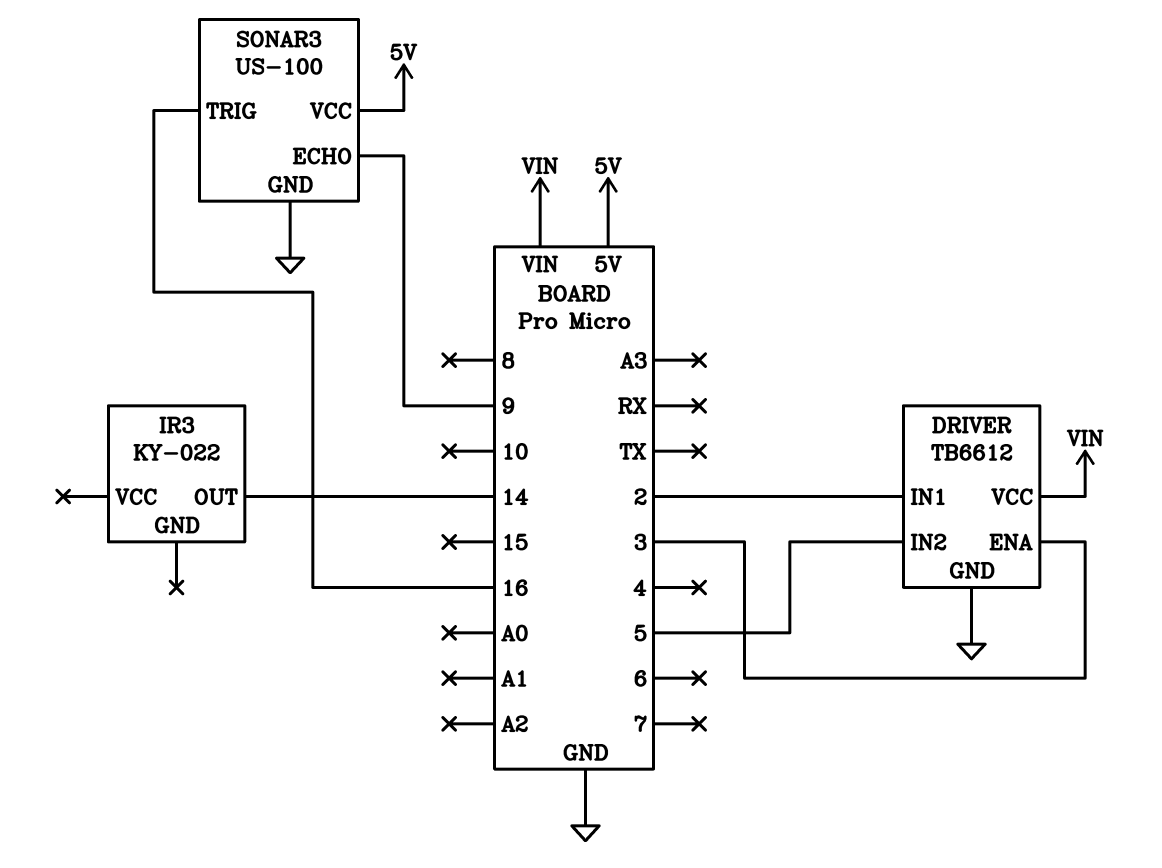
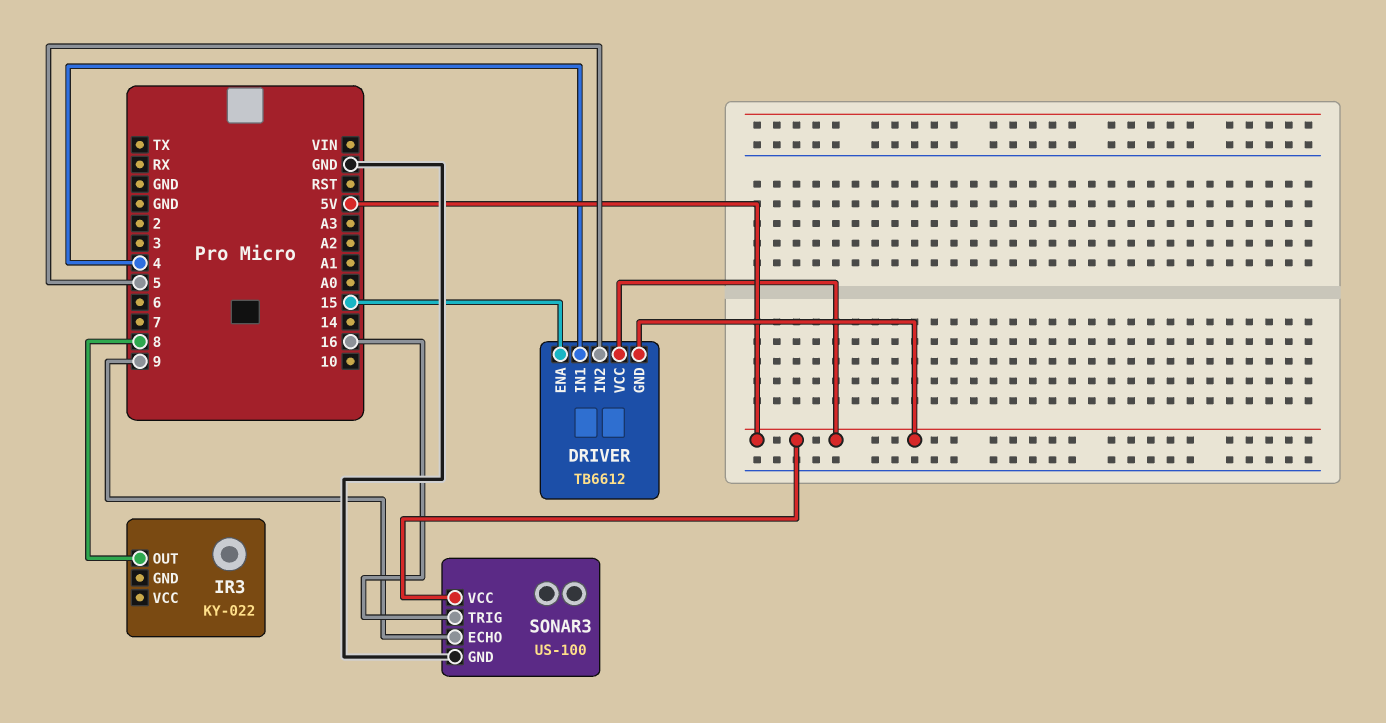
DRIVER pin ENA: 3 -> 15
DRIVER pin GND: GND -> 5V
DRIVER pin IN1: 2 -> 4
DRIVER pin VCC: VIN -> 5V
IR3 pin OUT: 14 -> 8

